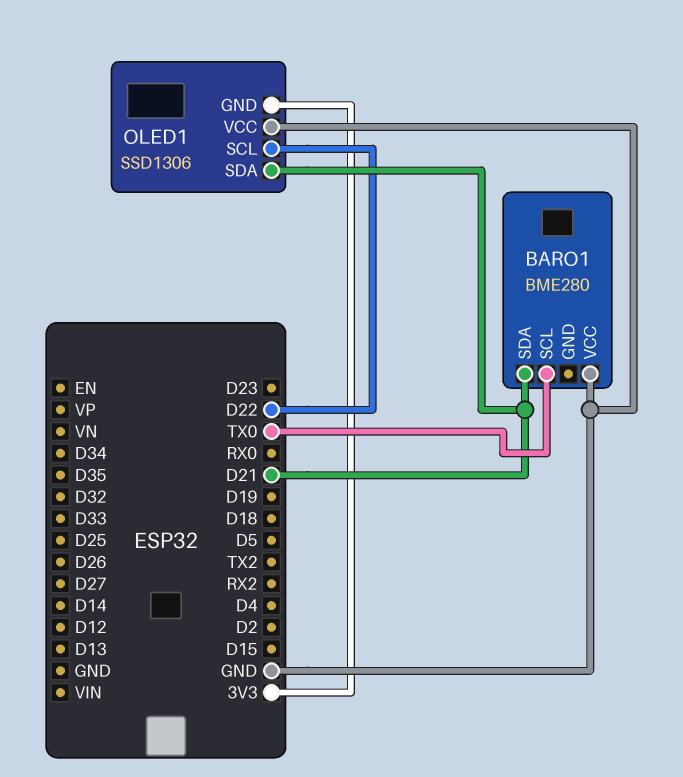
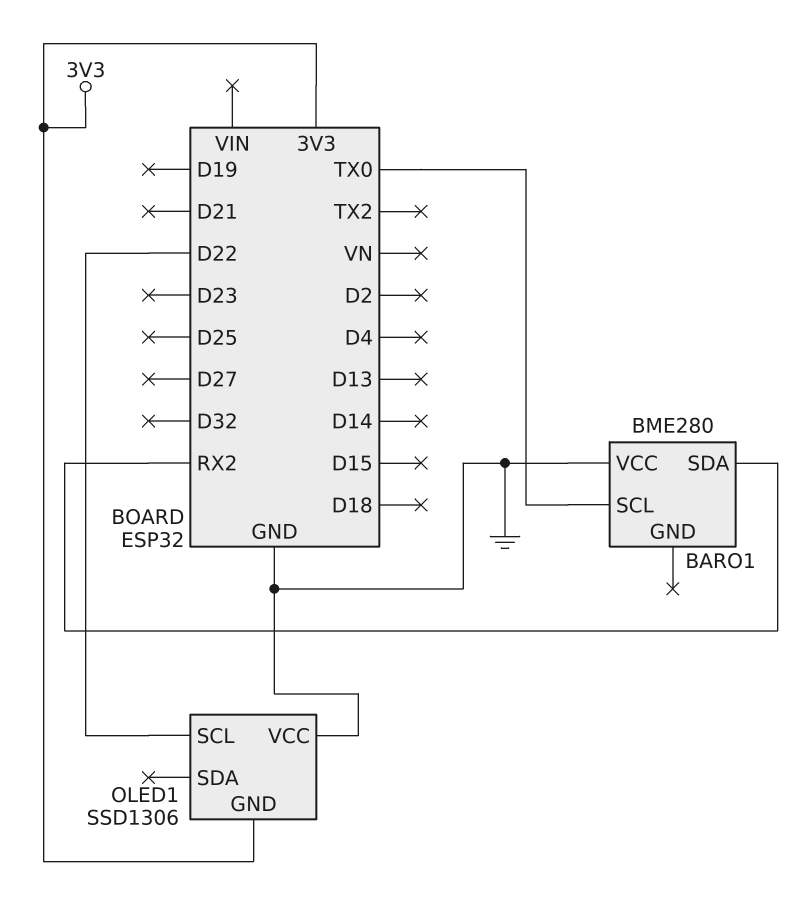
BARO1 pin SDA: D21 -> RX2
OLED1 pin SDA: D21 -> none

